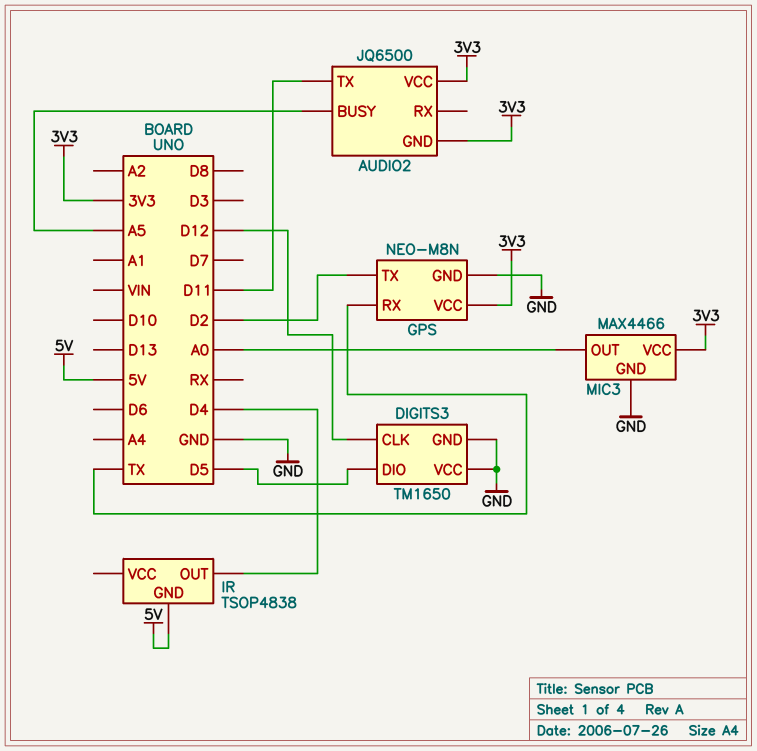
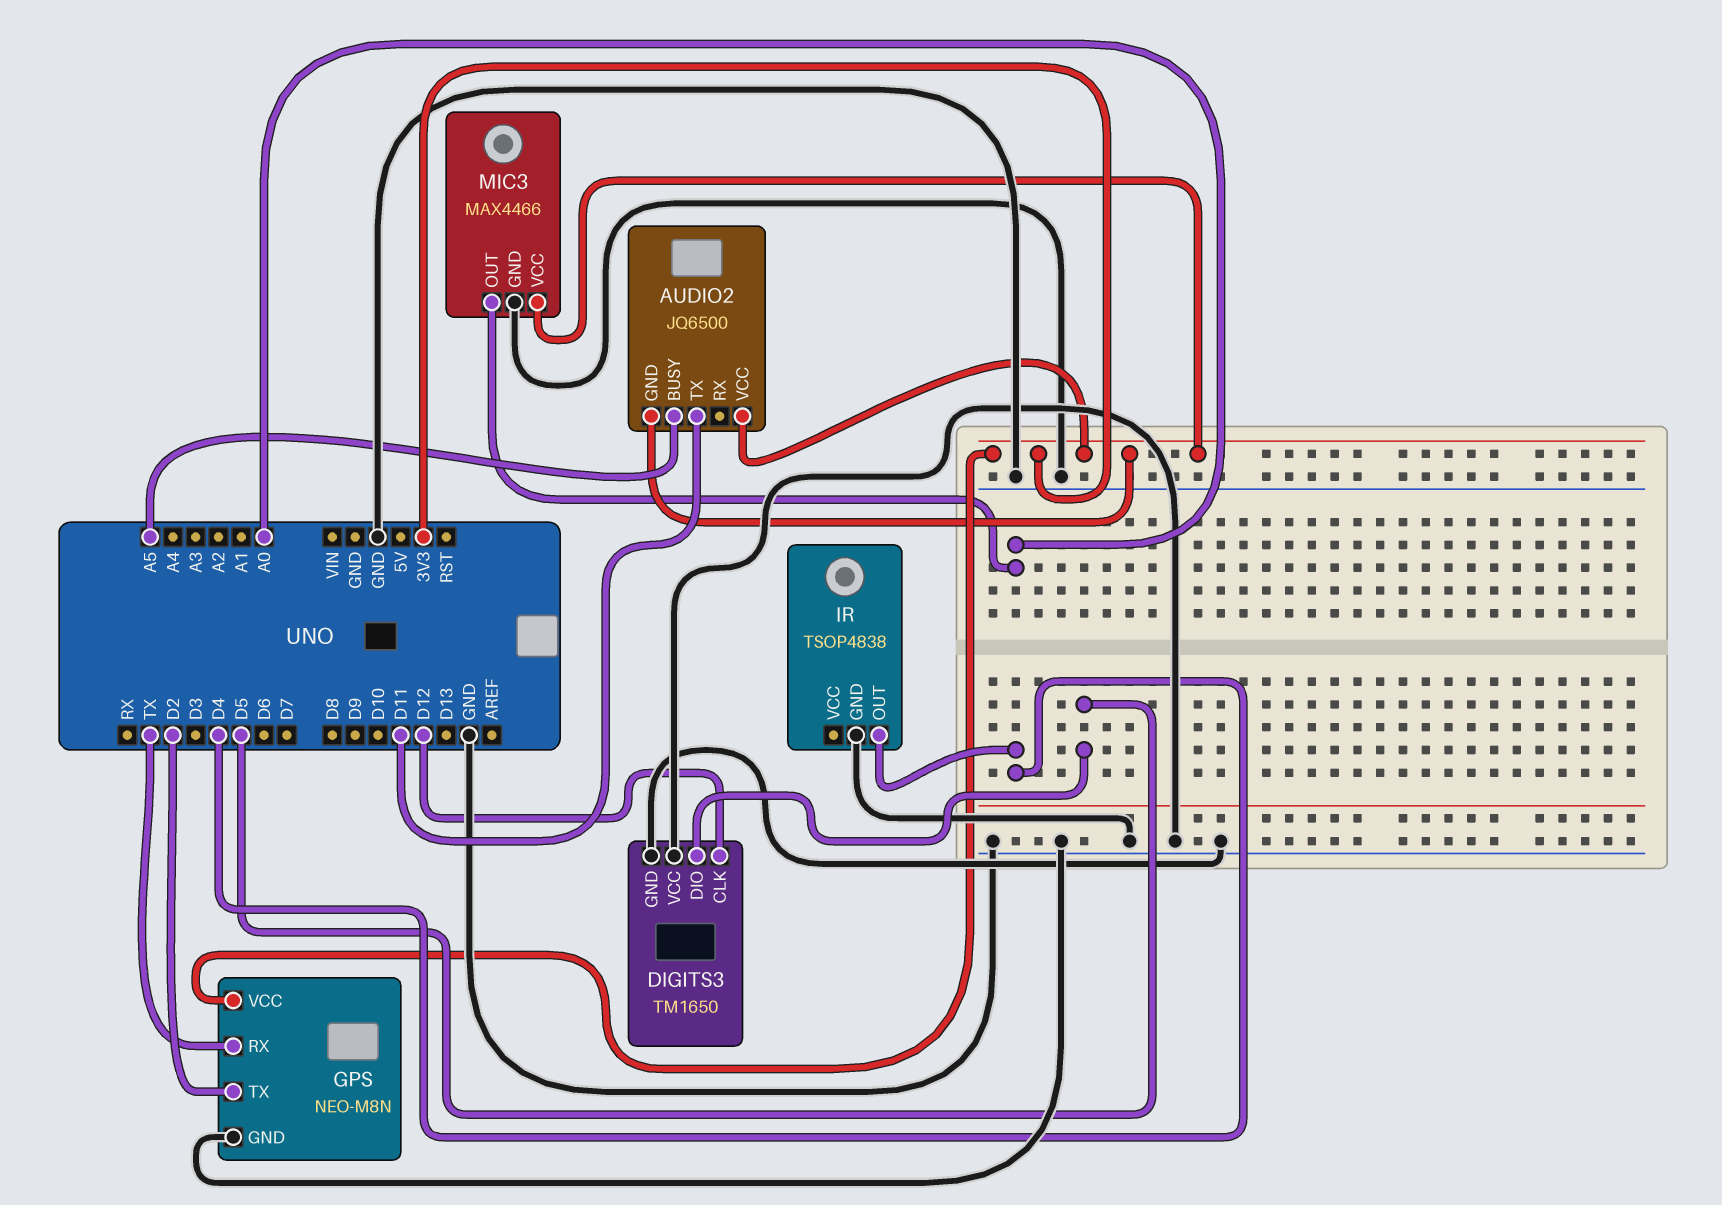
IR pin GND: 5V -> GND

